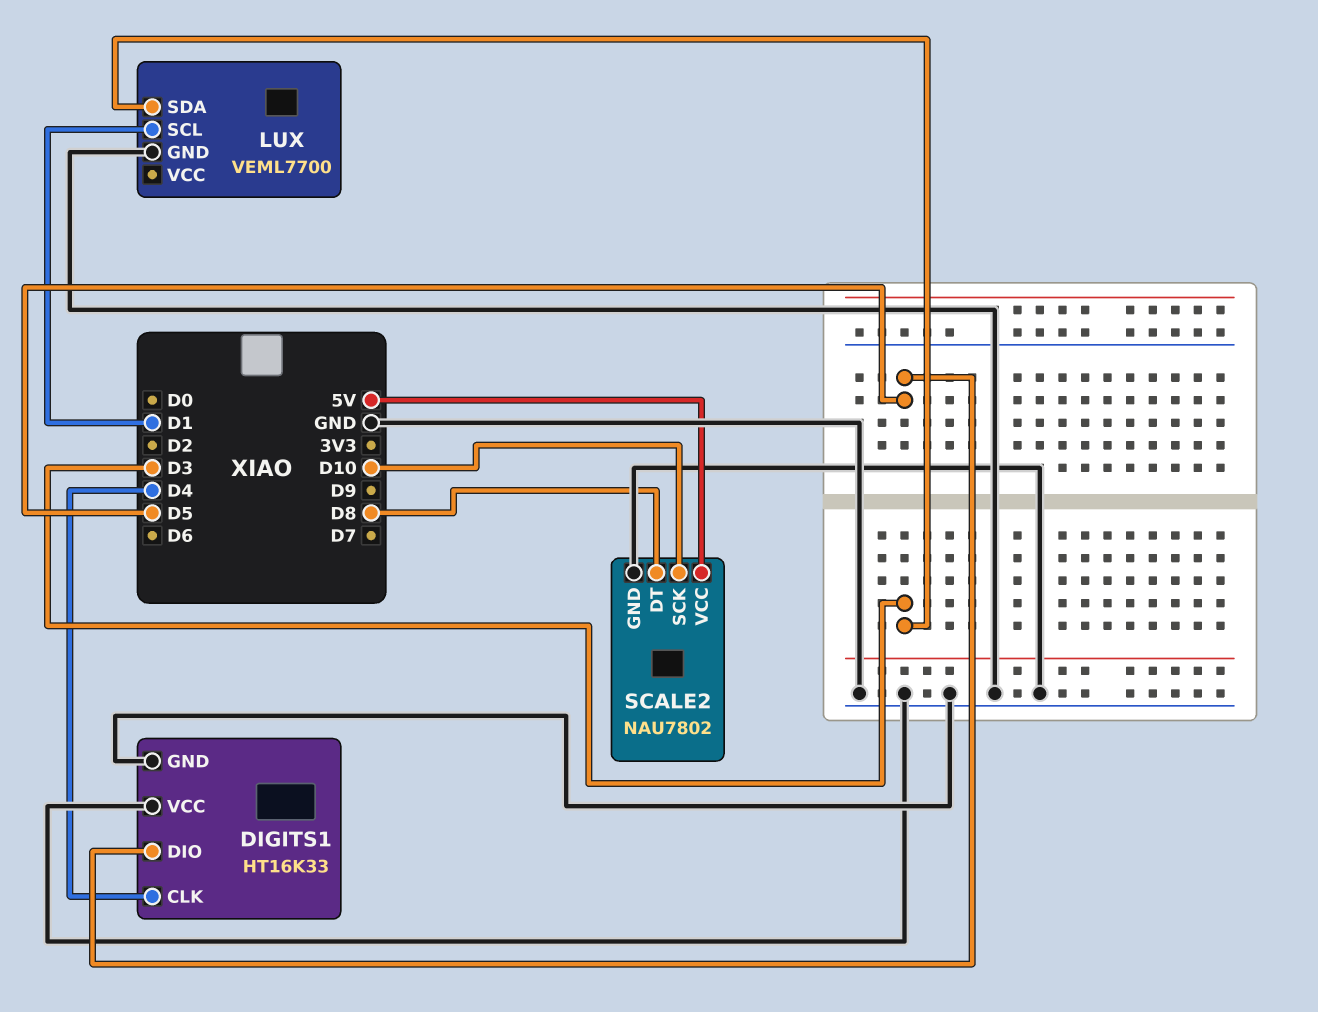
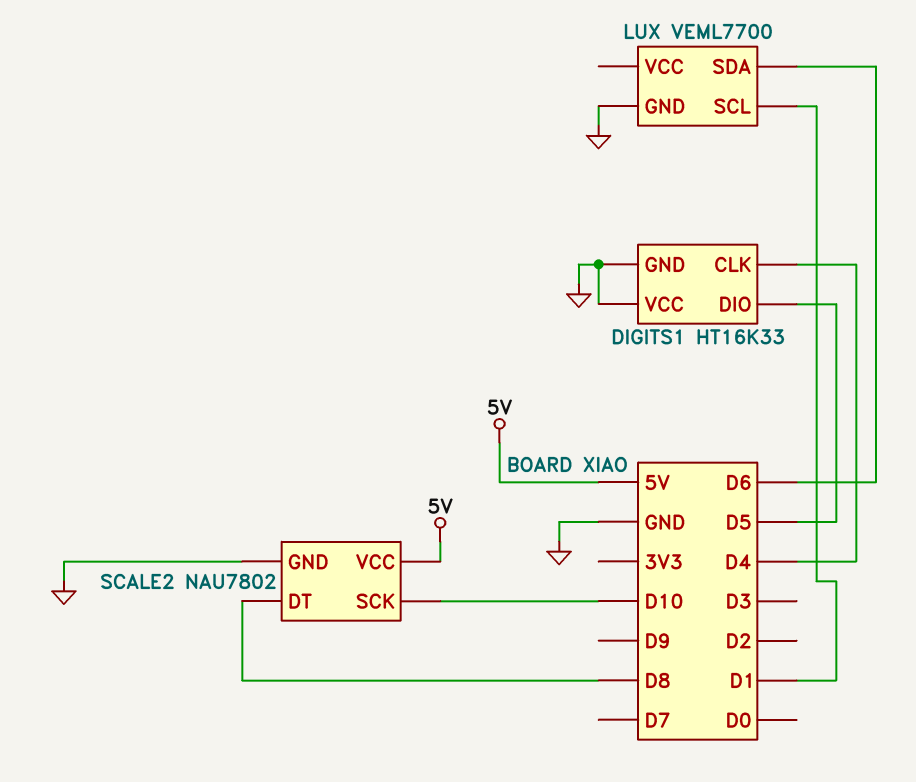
LUX pin SDA: D3 -> D6

